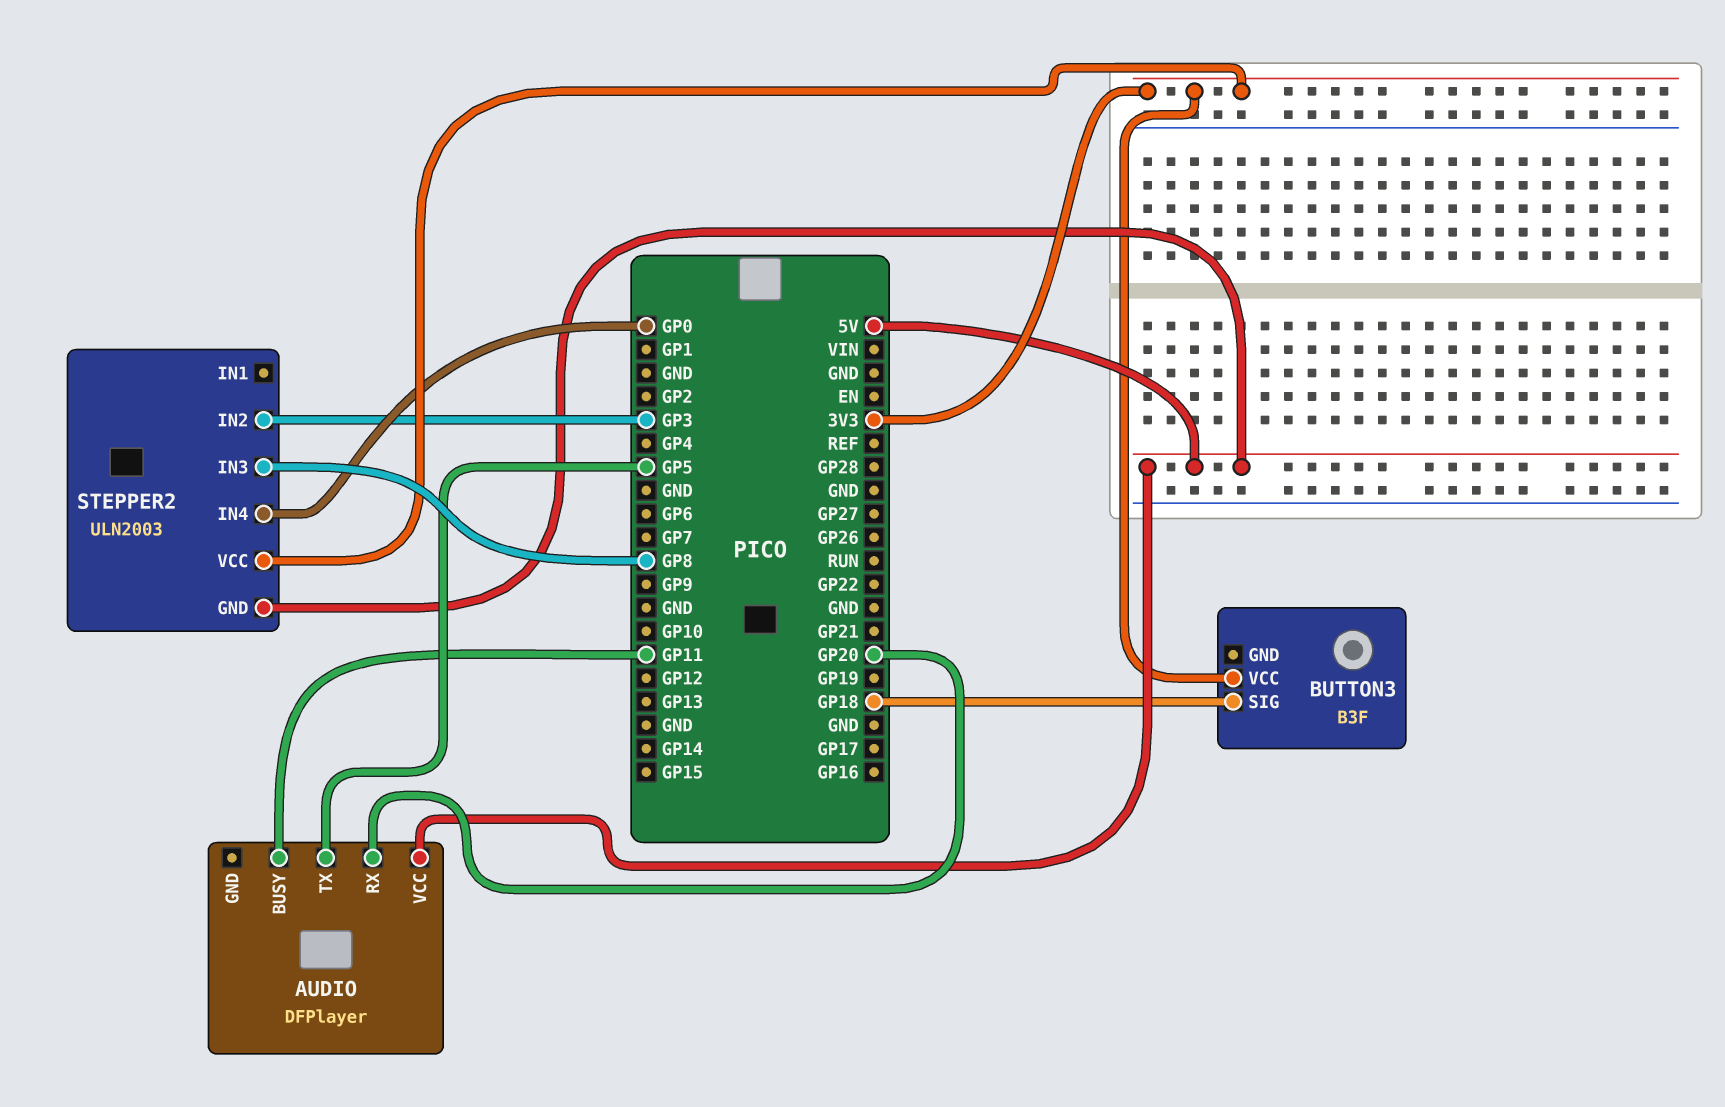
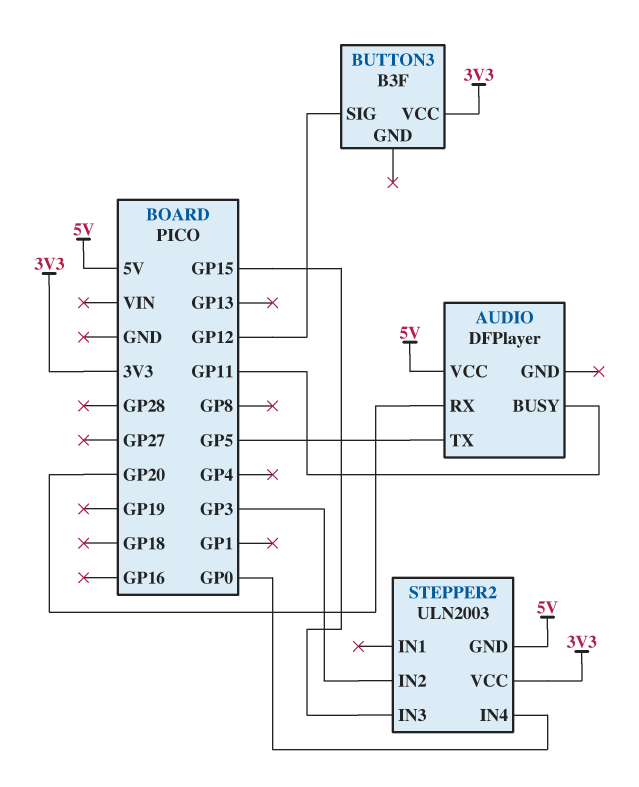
BUTTON3 pin SIG: GP18 -> GP12
STEPPER2 pin IN3: GP8 -> GP15

